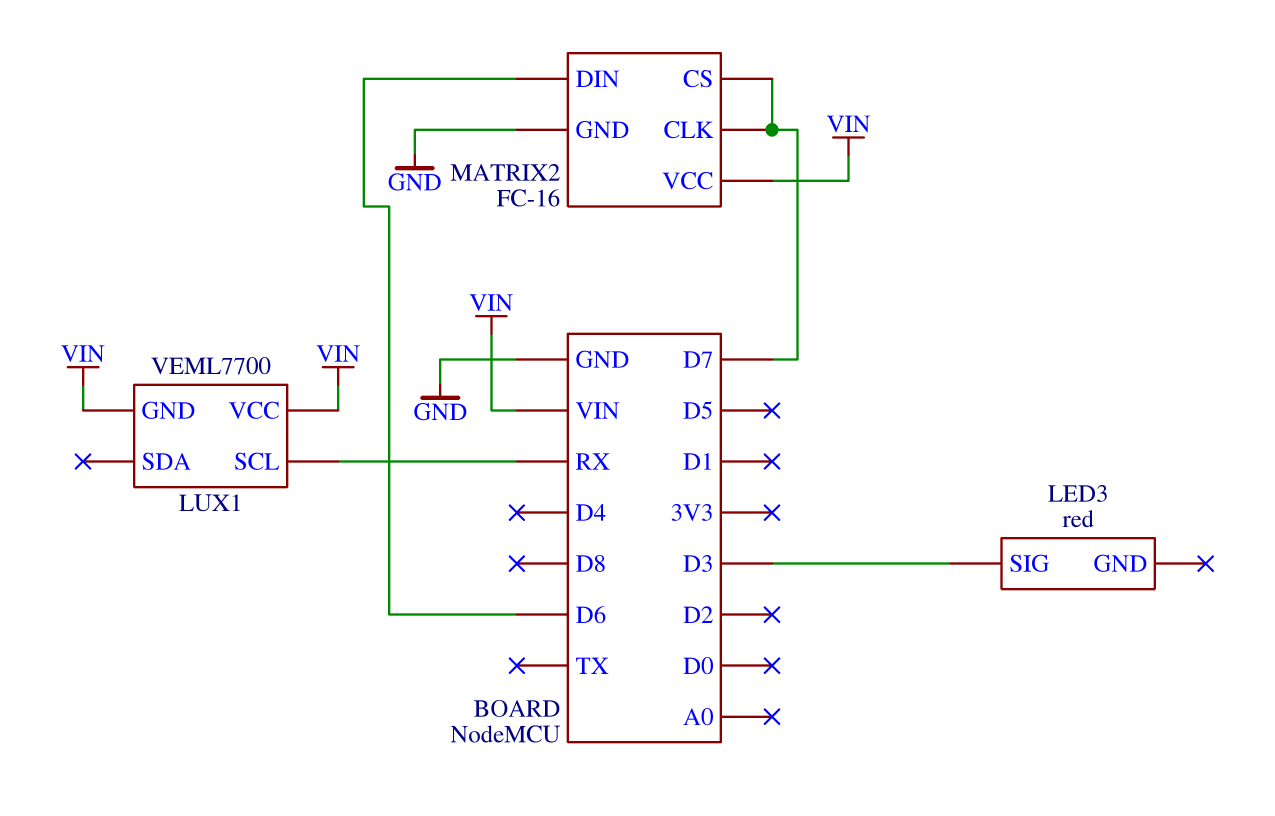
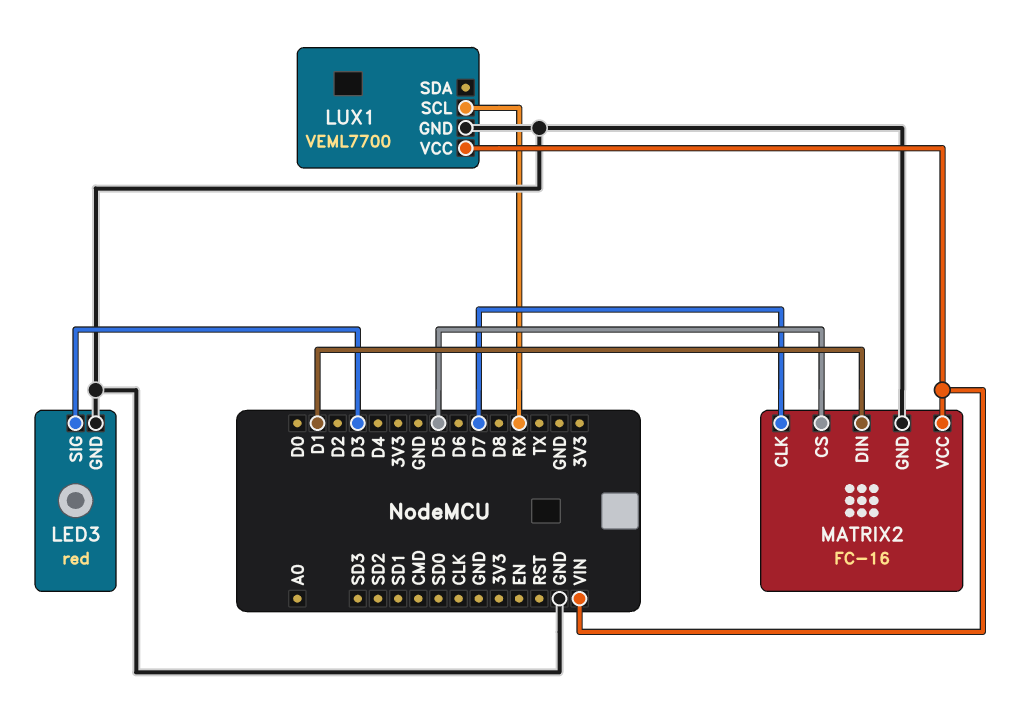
LED3 pin GND: none -> GND
LUX1 pin GND: VIN -> GND
MATRIX2 pin CS: D7 -> D5
MATRIX2 pin DIN: D6 -> D1

